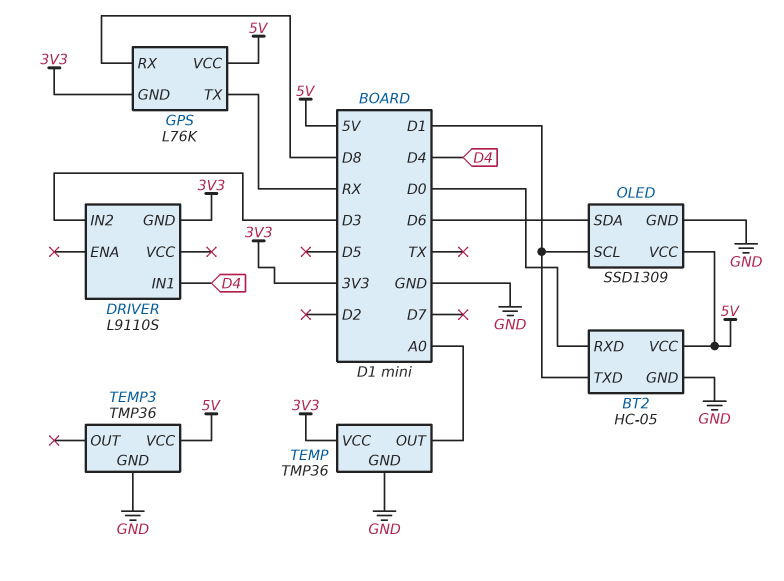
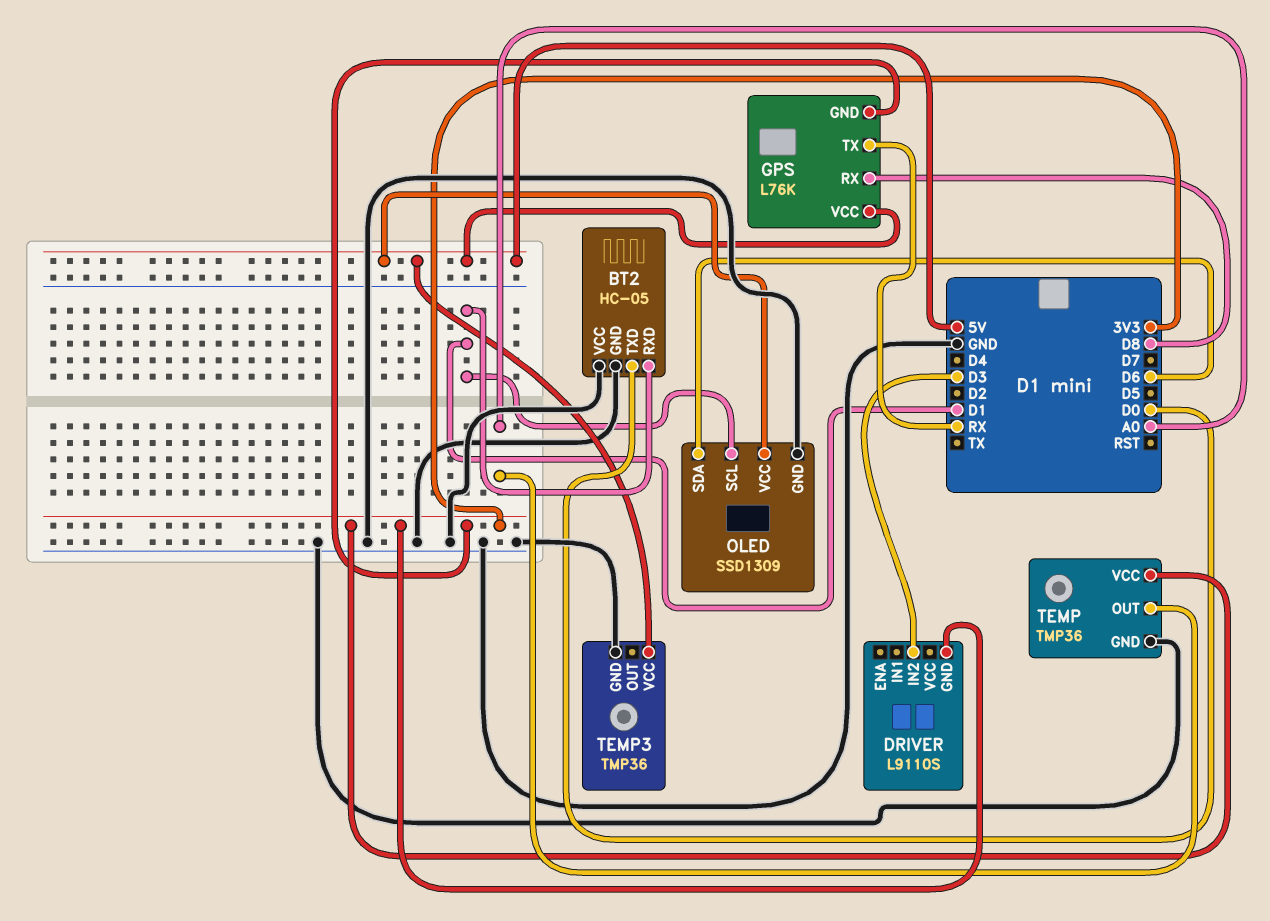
BT2 pin RXD: D0 -> D1
BT2 pin TXD: D1 -> D0
BT2 pin VCC: 5V -> GND
DRIVER pin IN1: D4 -> none

